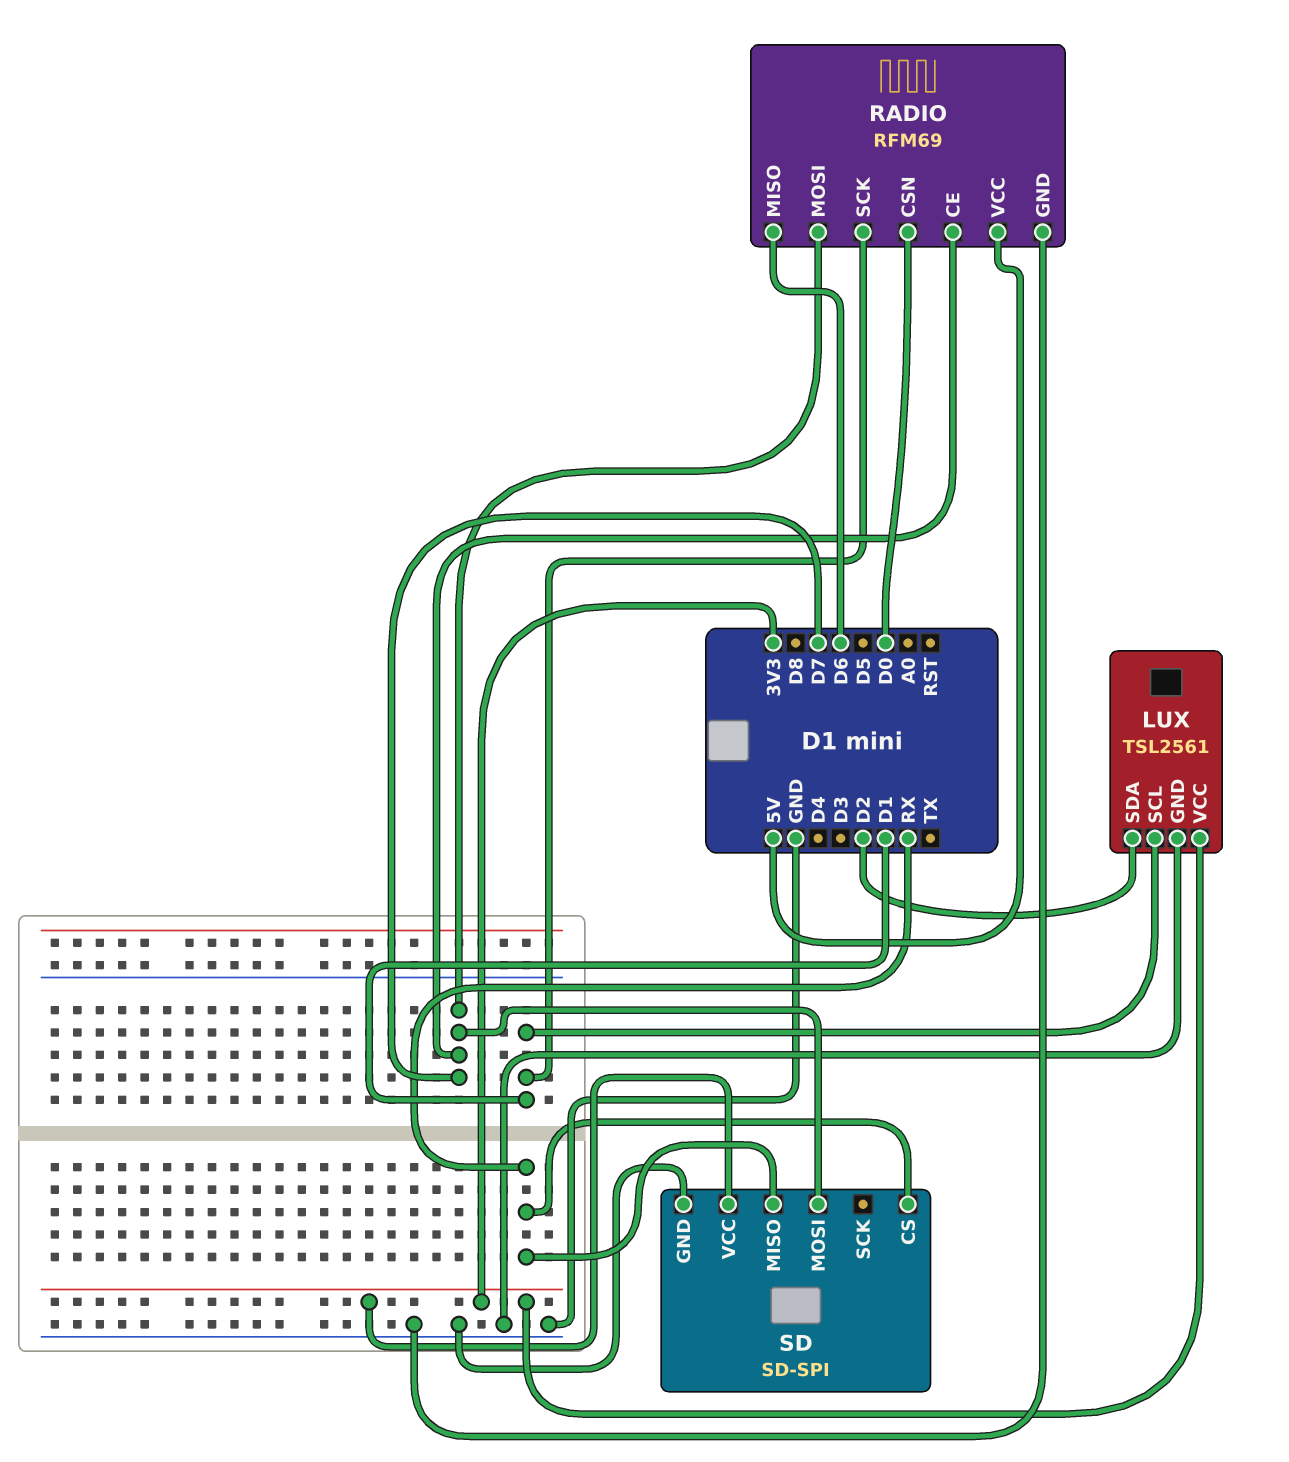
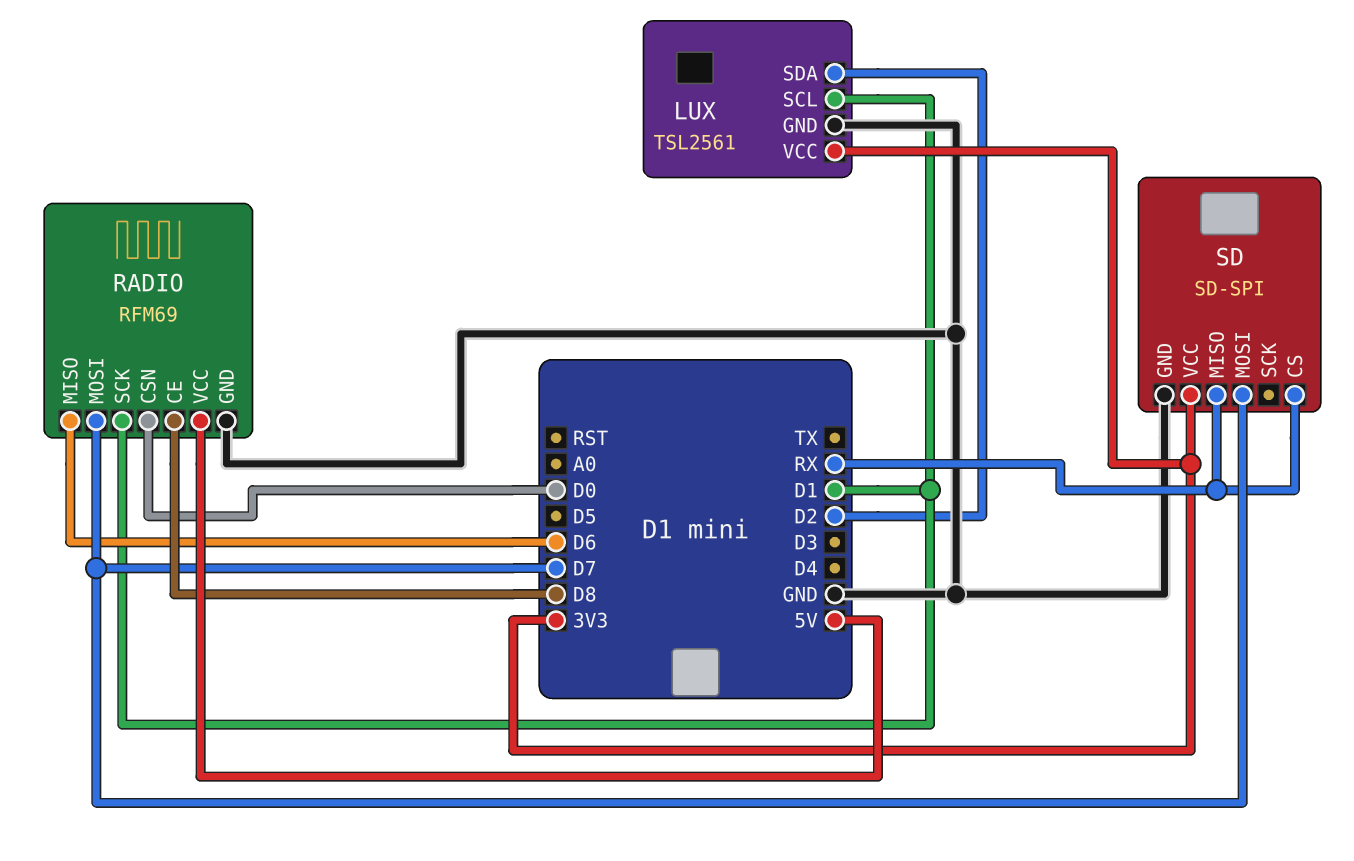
RADIO pin CE: D7 -> D8

